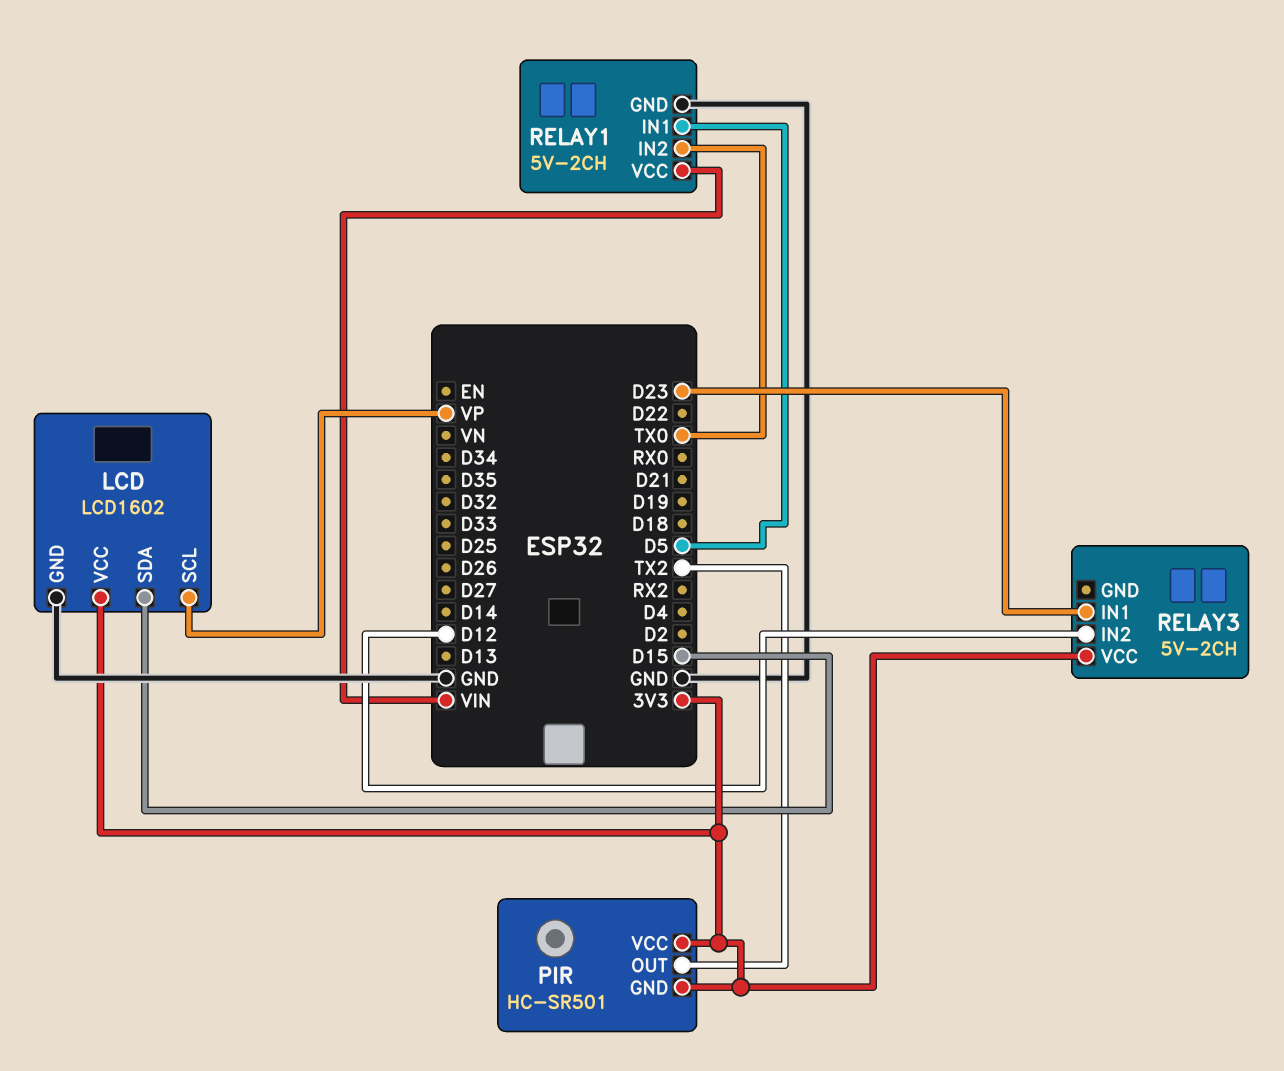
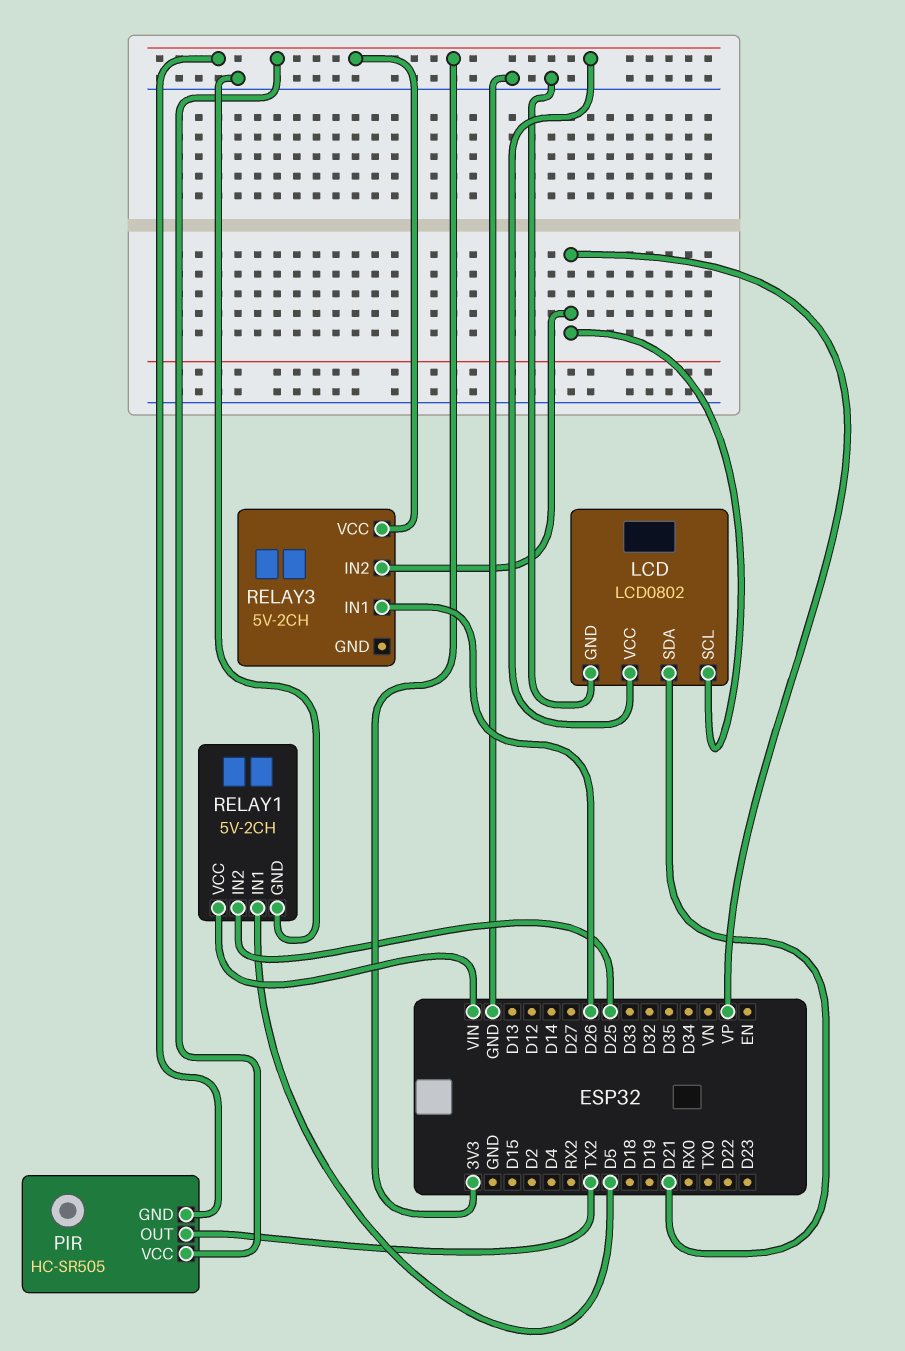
LCD: LCD1602 -> LCD0802
LCD pin SDA: D15 -> D21
PIR: HC-SR501 -> HC-SR505
RELAY1 pin IN2: TX0 -> D25
RELAY3 pin IN1: D23 -> D26
RELAY3 pin IN2: D12 -> VP

